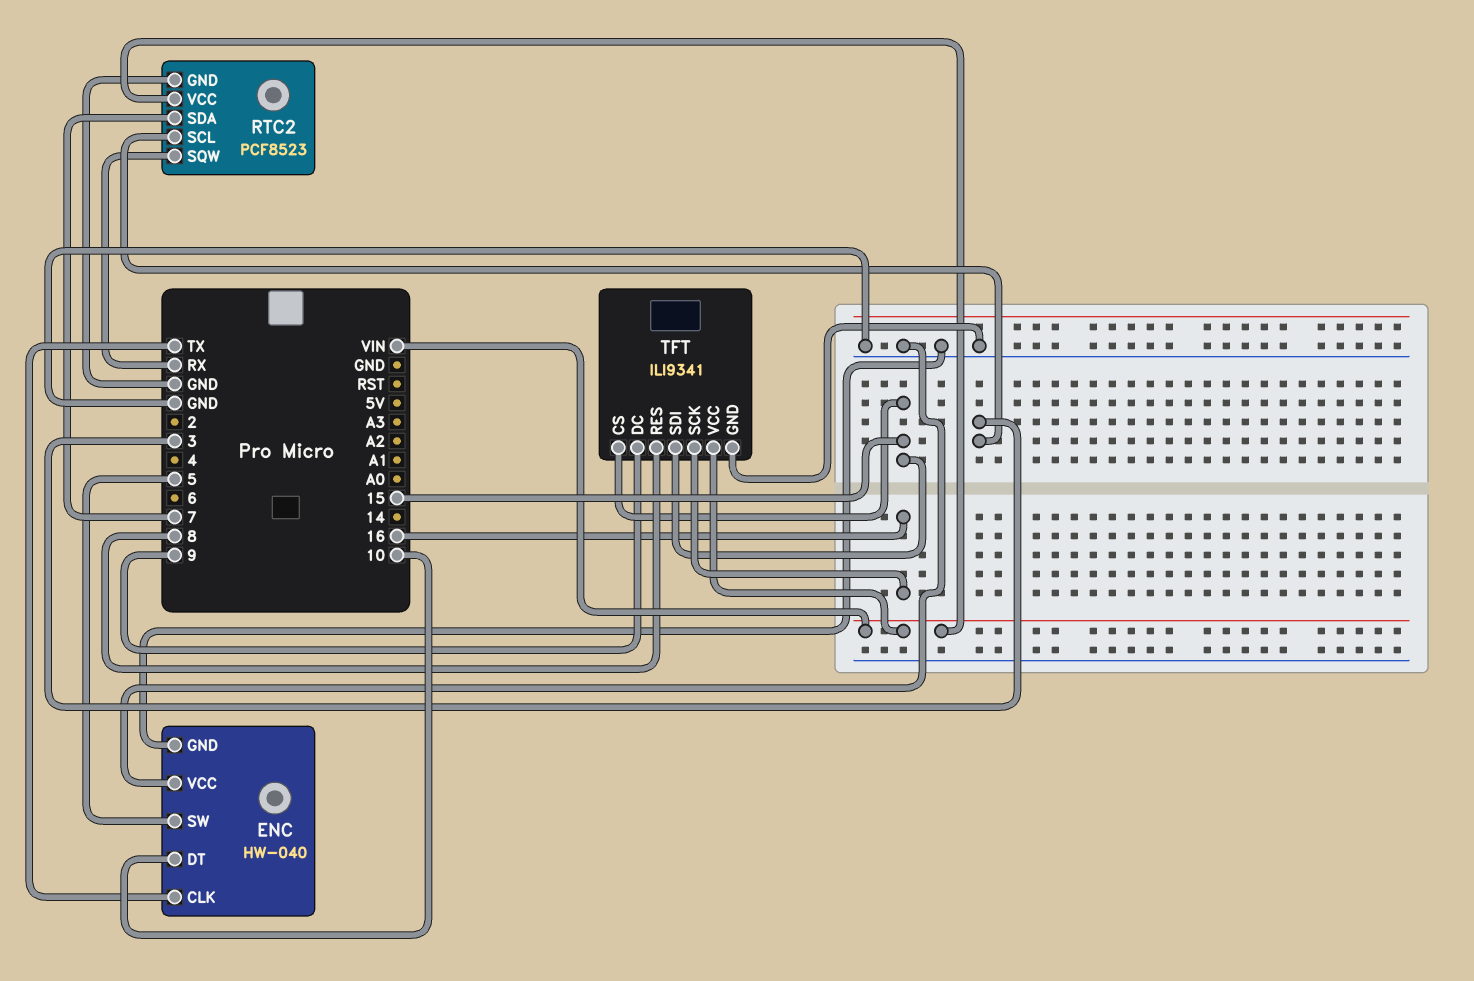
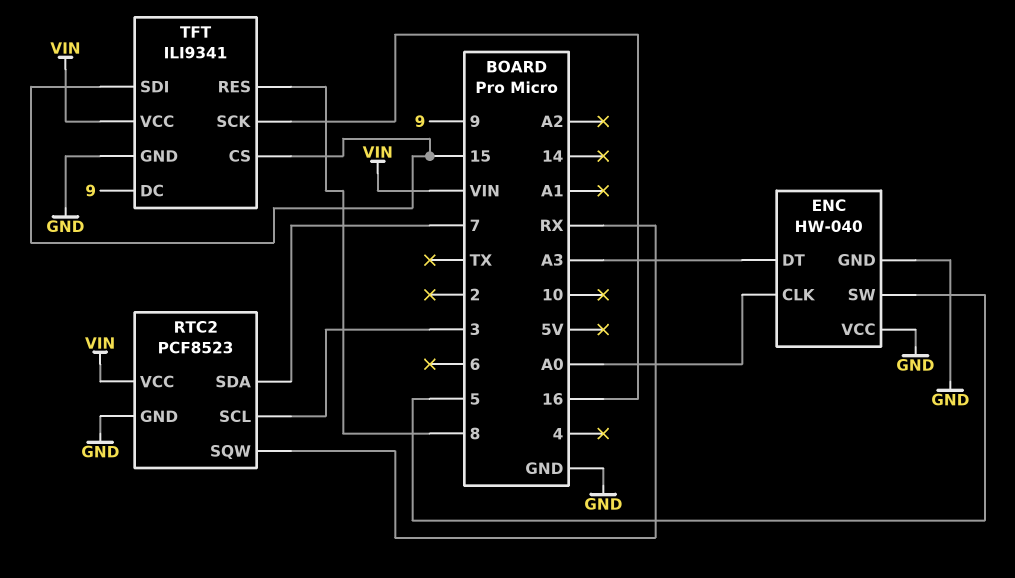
ENC pin CLK: TX -> A0
ENC pin DT: 10 -> A3

